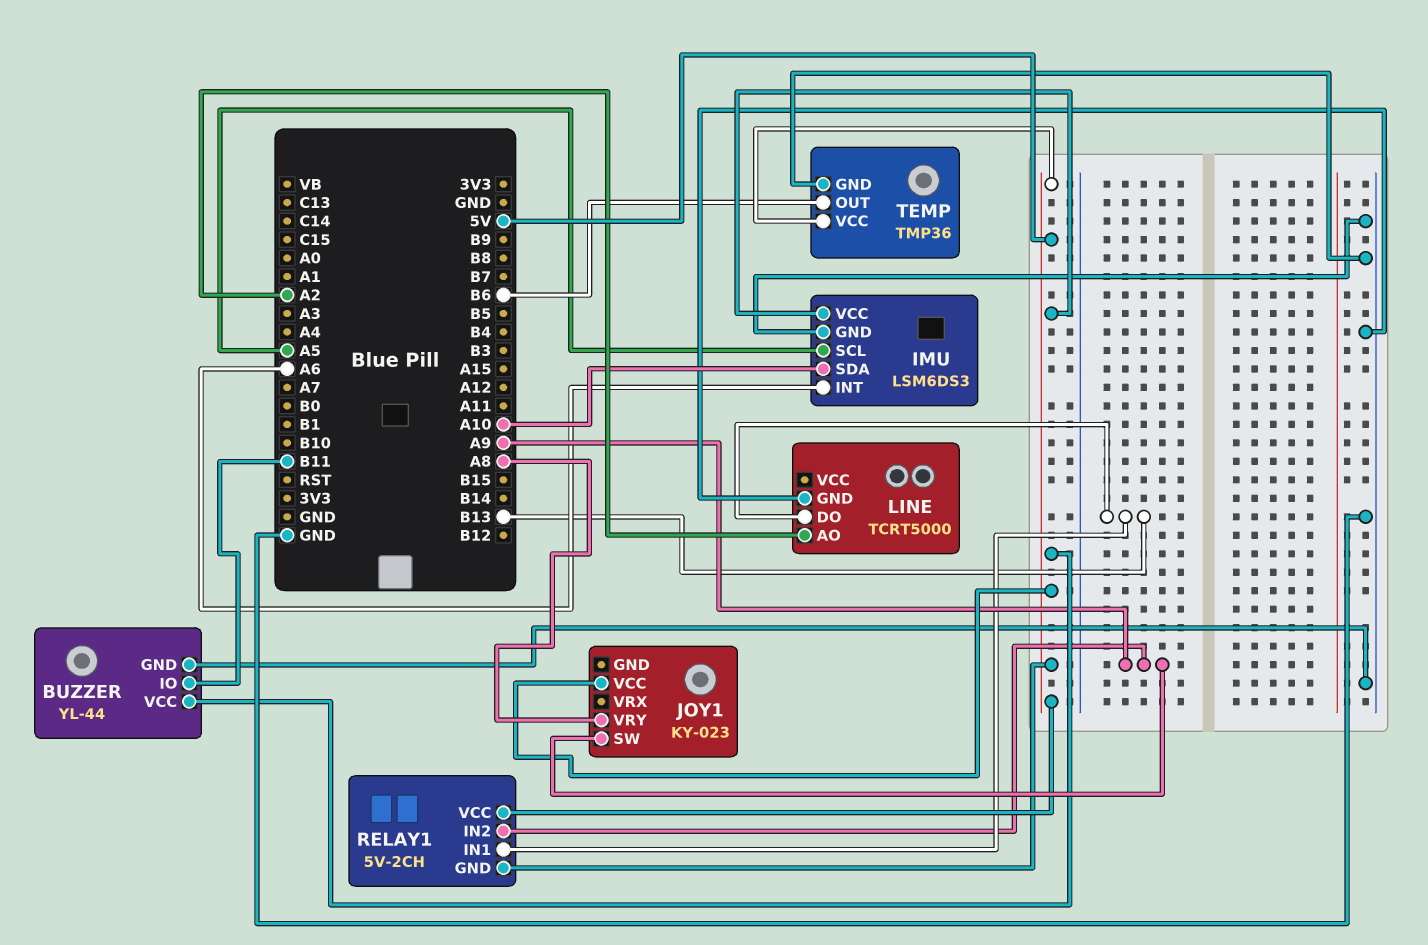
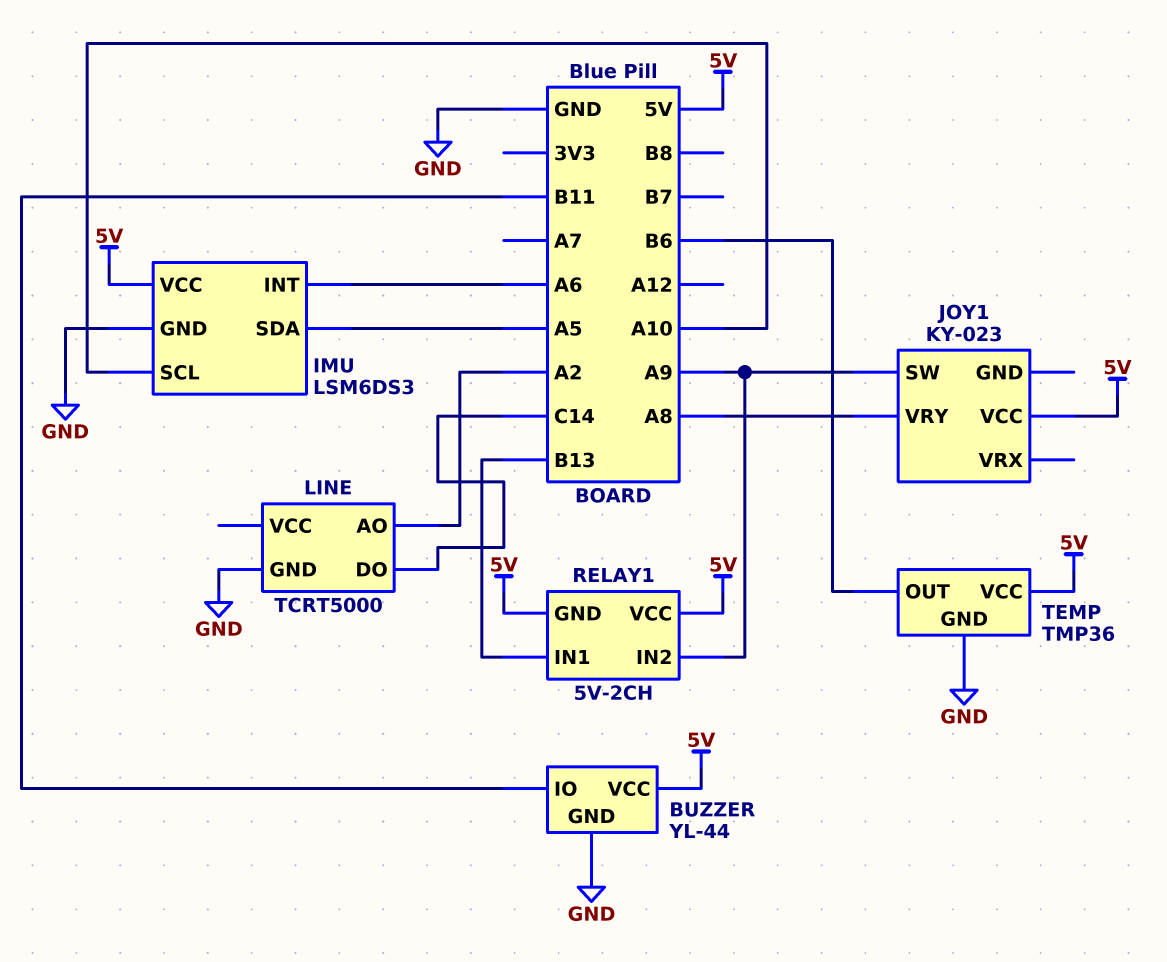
IMU pin SCL: A5 -> A10
IMU pin SDA: A10 -> A5
LINE pin DO: B13 -> C14

